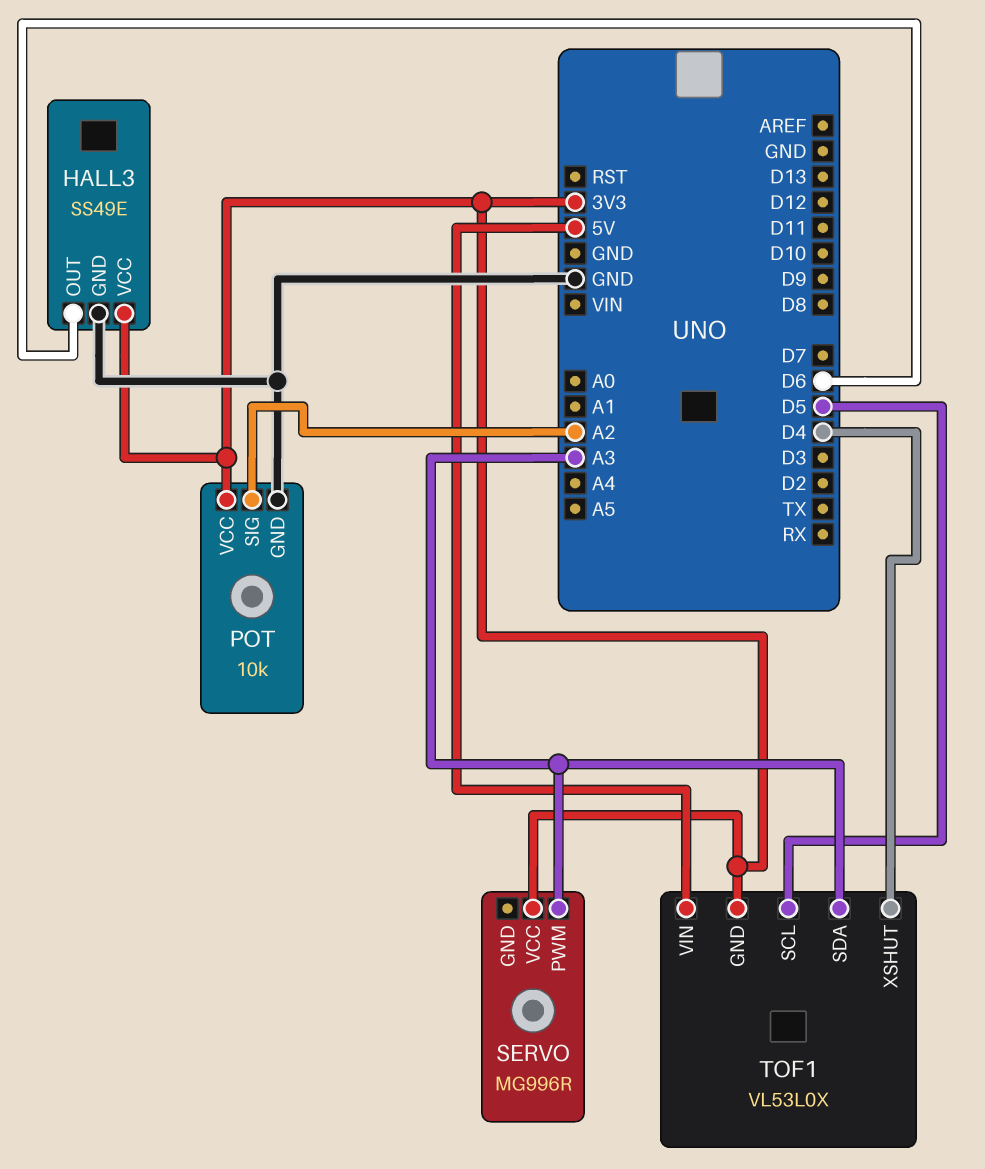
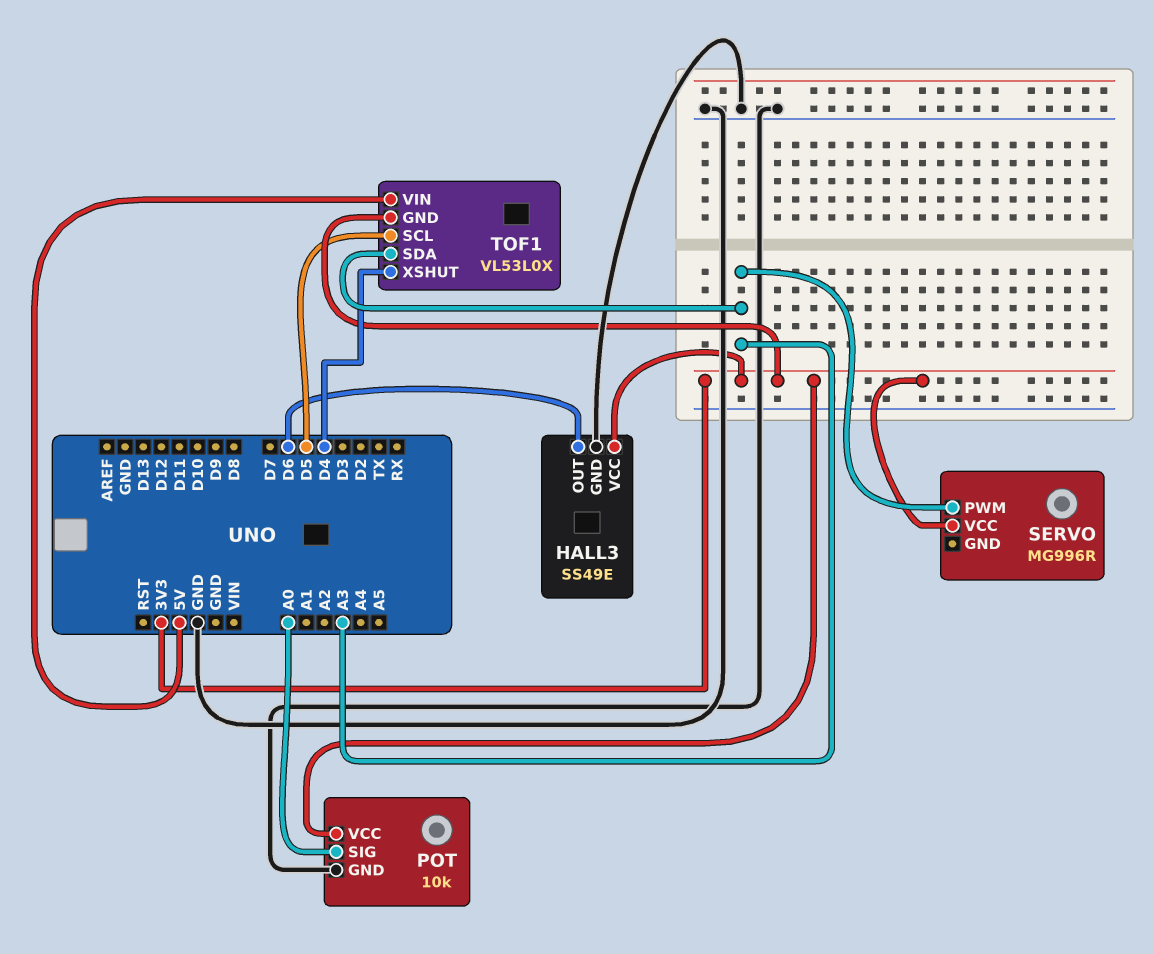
POT pin SIG: A2 -> A0

